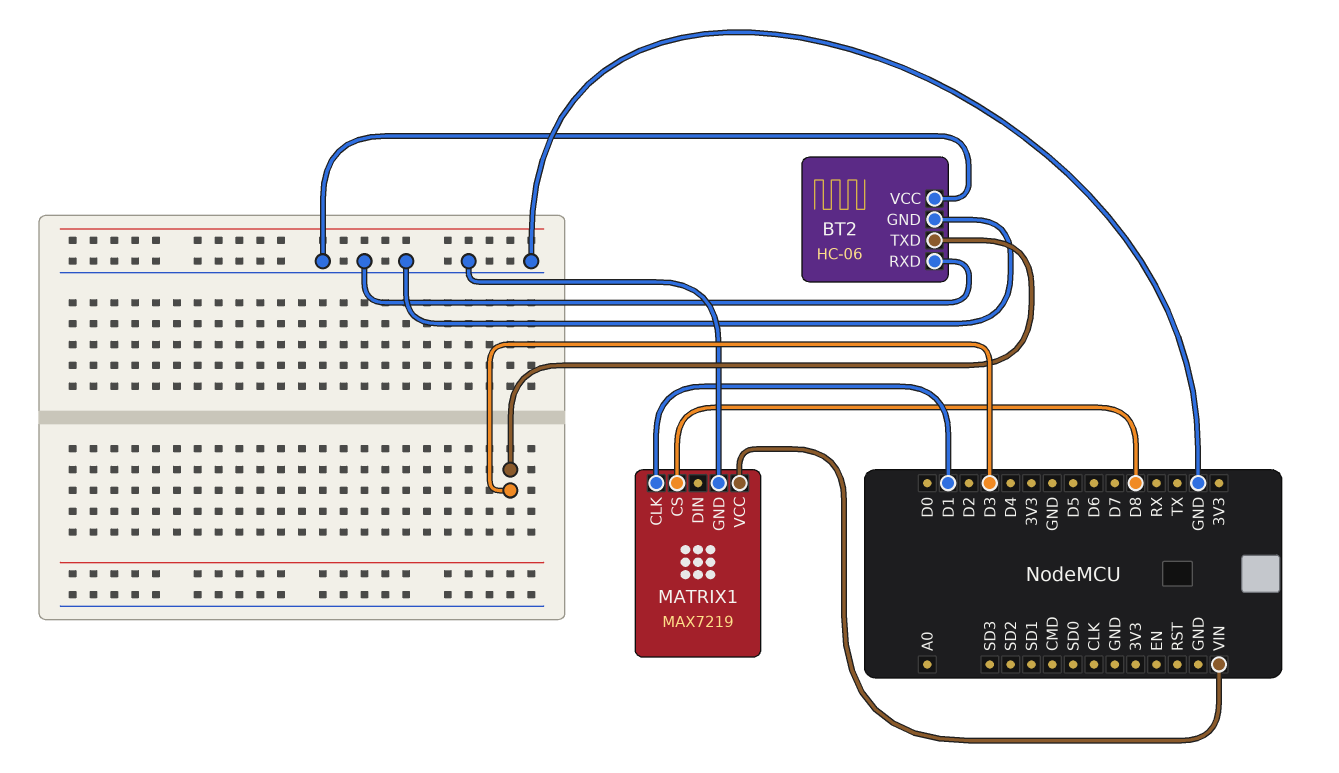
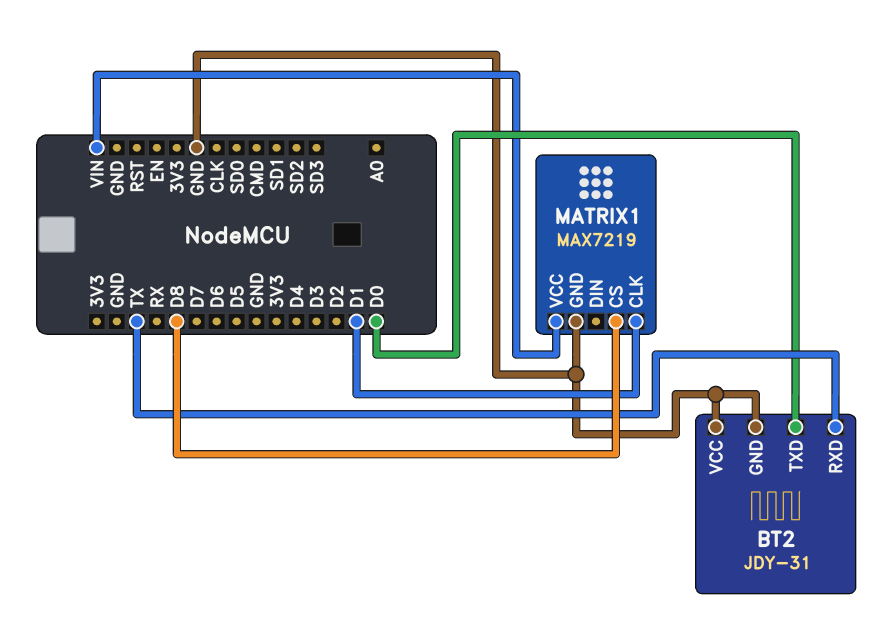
BT2: HC-06 -> JDY-31
BT2 pin RXD: GND -> TX
BT2 pin TXD: D3 -> D0

